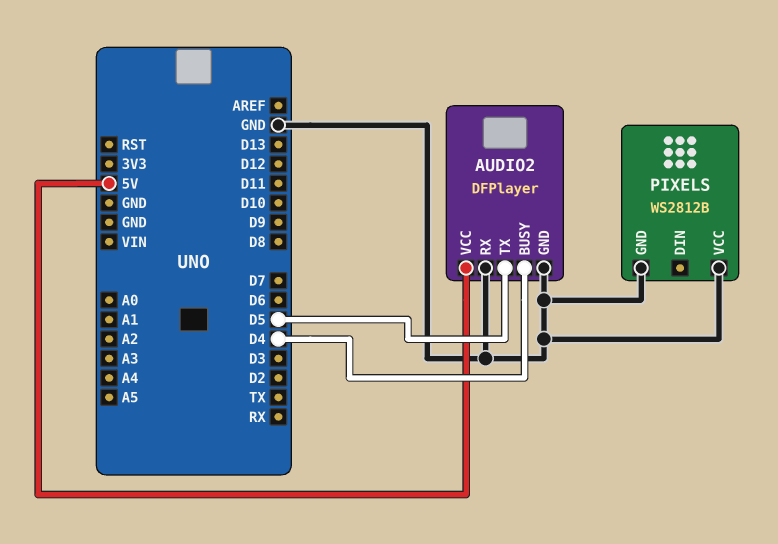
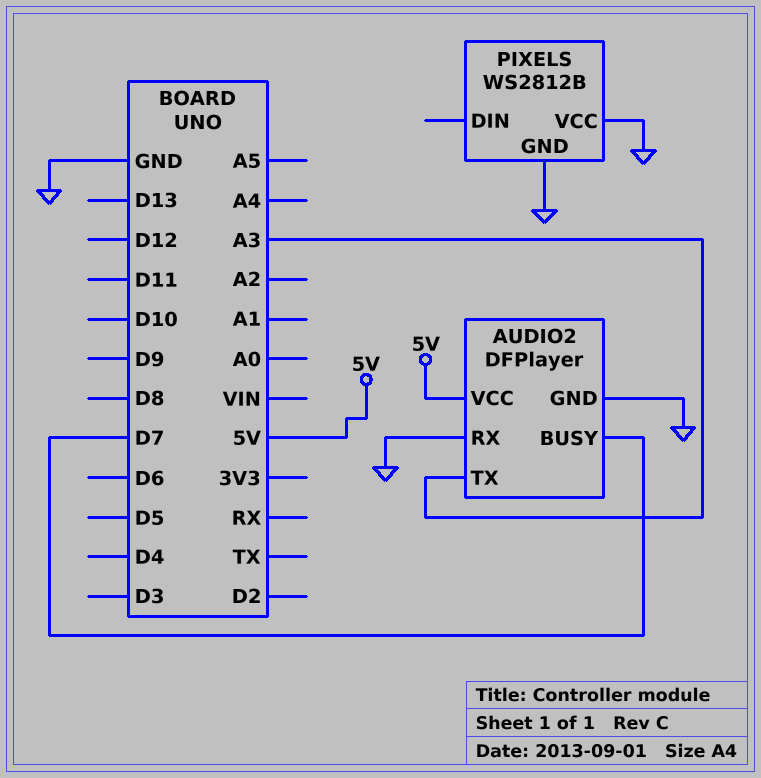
AUDIO2 pin BUSY: D4 -> D7
AUDIO2 pin TX: D5 -> A3

